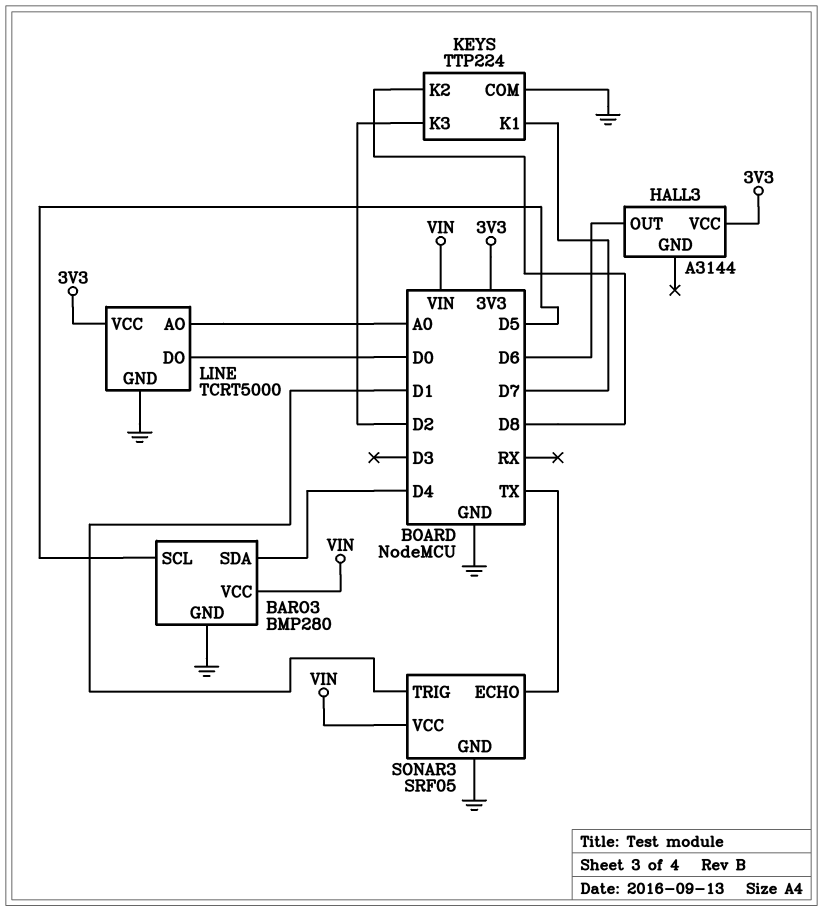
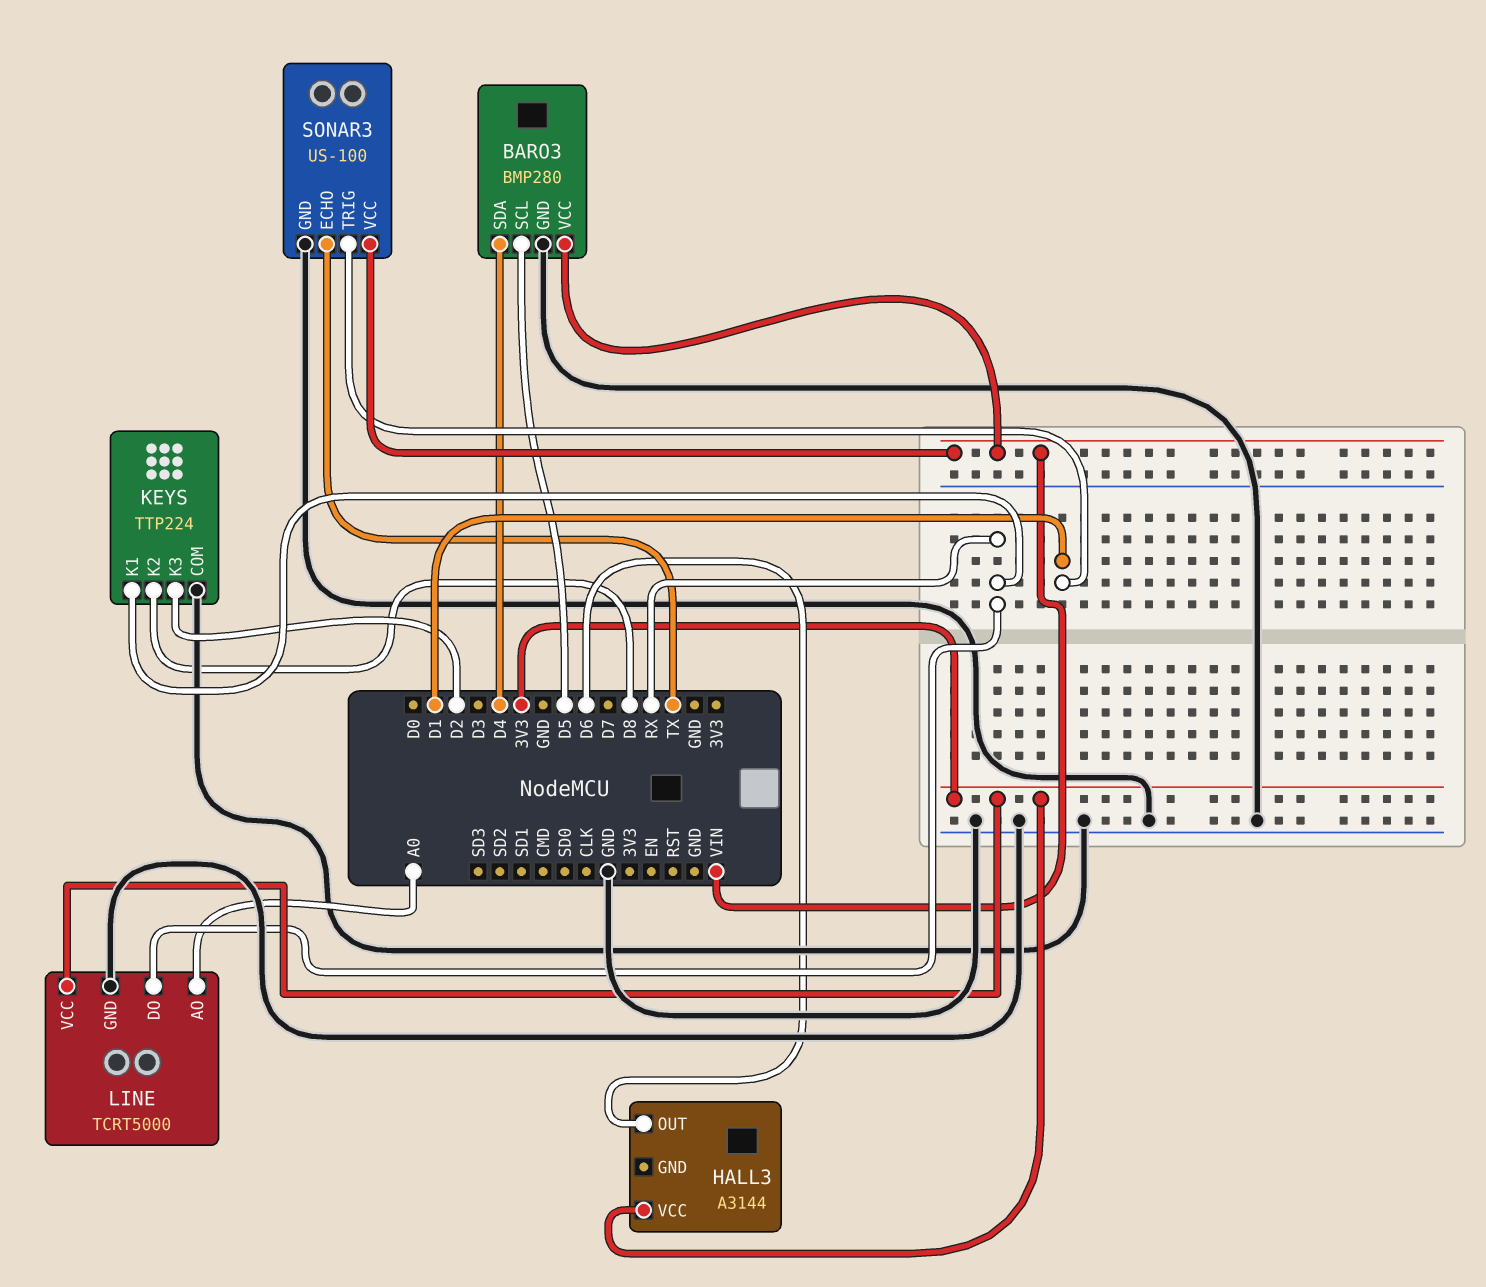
KEYS pin K1: D7 -> RX
LINE pin DO: D0 -> RX
SONAR3: SRF05 -> US-100

